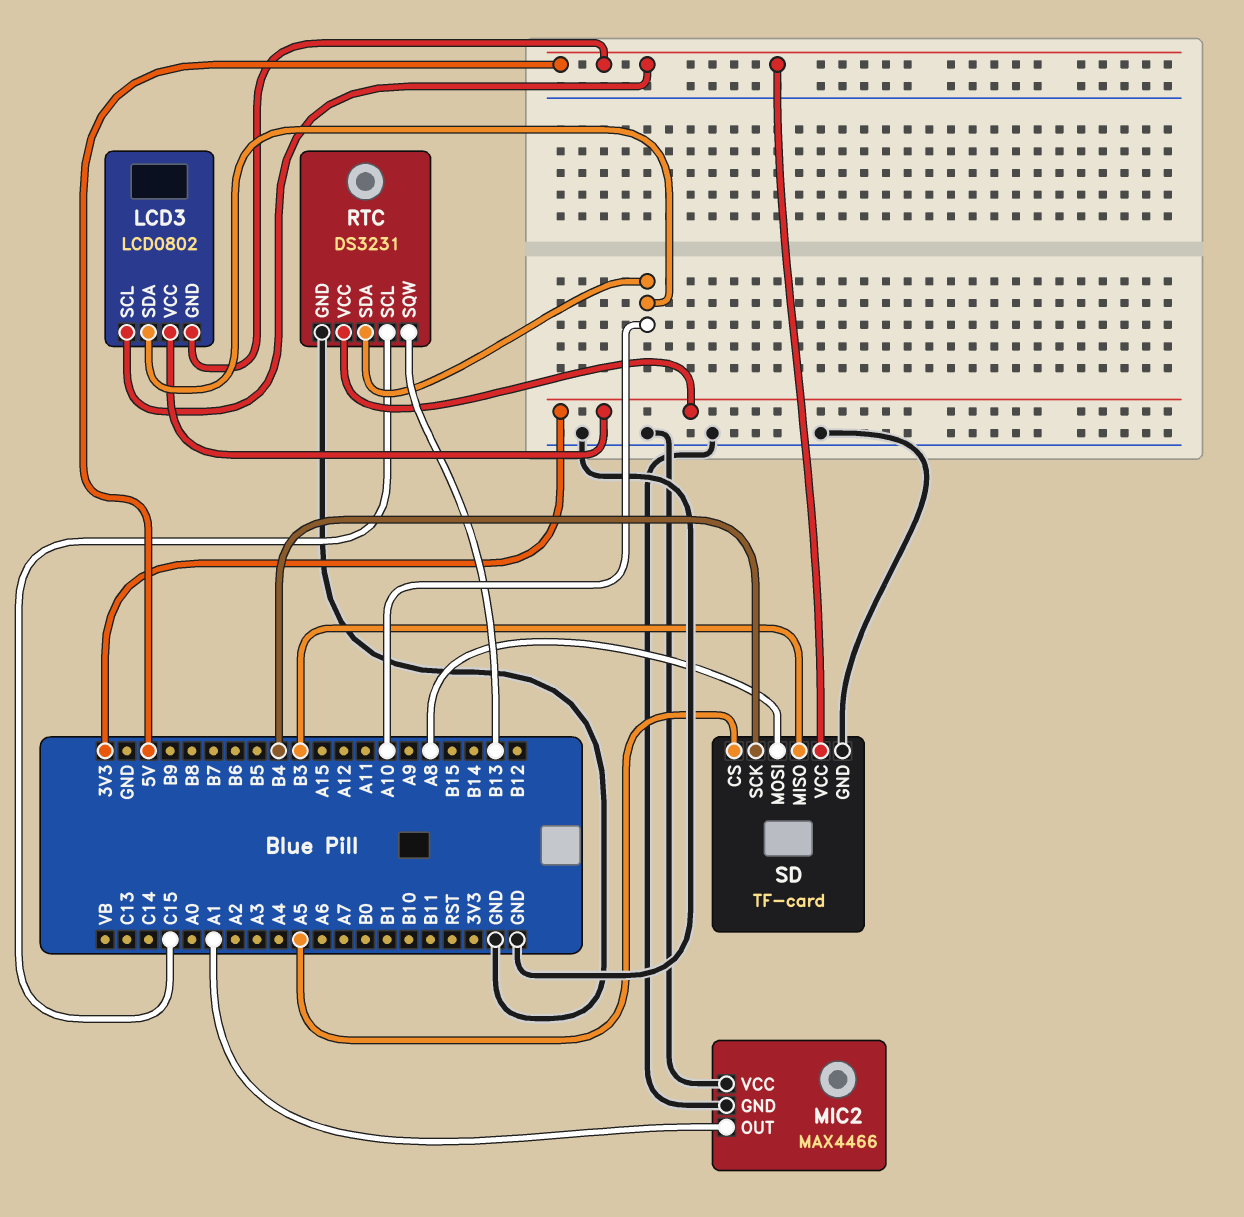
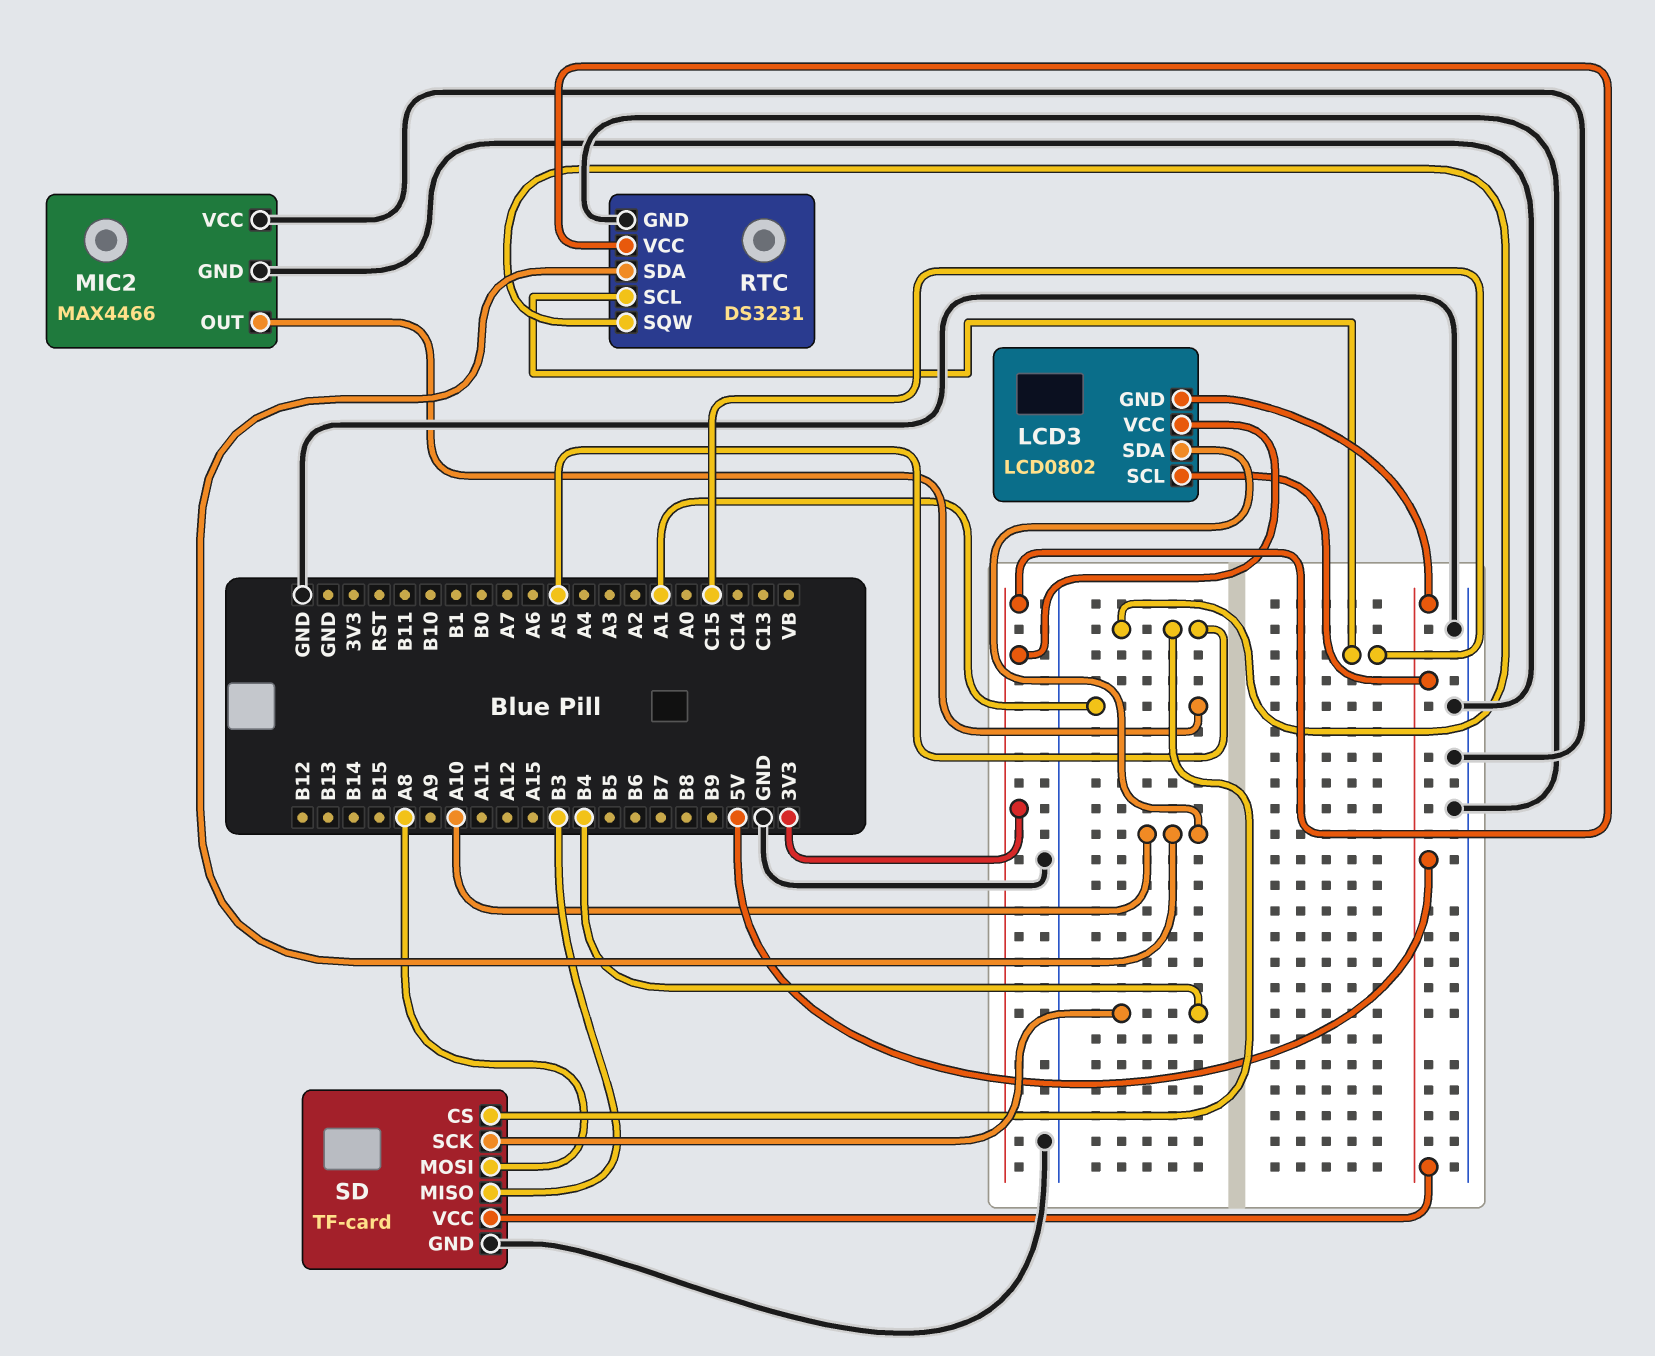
RTC pin SQW: B13 -> A5

